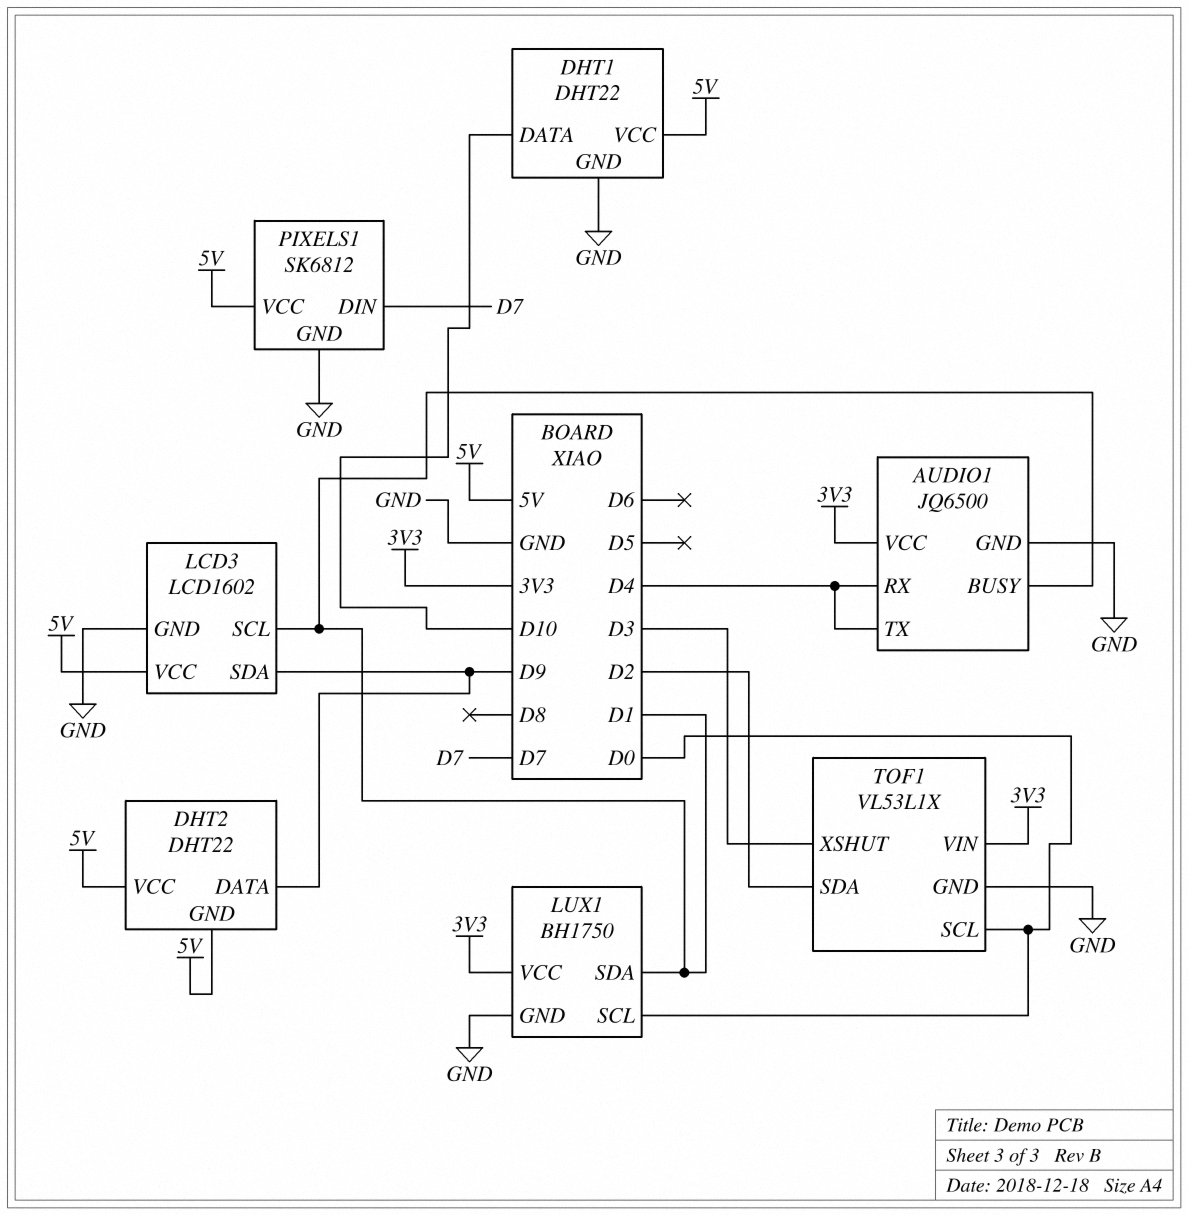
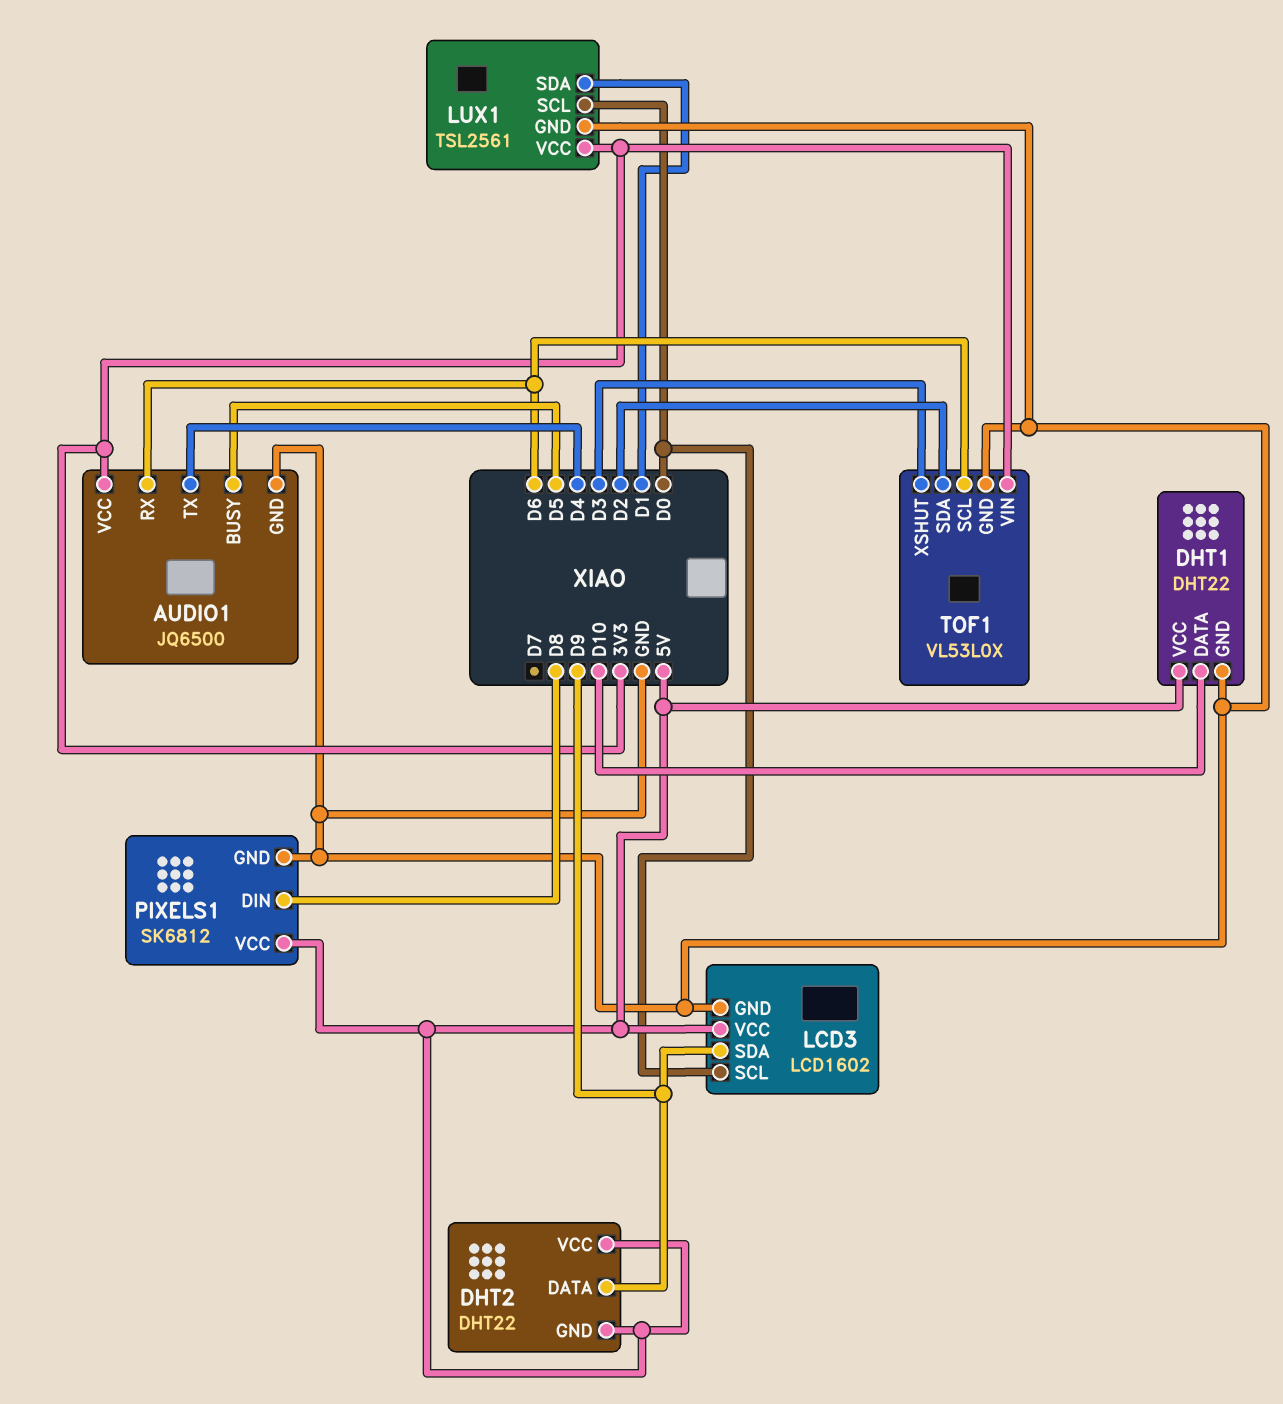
AUDIO1 pin BUSY: D1 -> D5
AUDIO1 pin RX: D4 -> D6
LCD3 pin SCL: D1 -> D0
LUX1: BH1750 -> TSL2561
PIXELS1 pin DIN: D7 -> D8
TOF1: VL53L1X -> VL53L0X
TOF1 pin SCL: D0 -> D6

